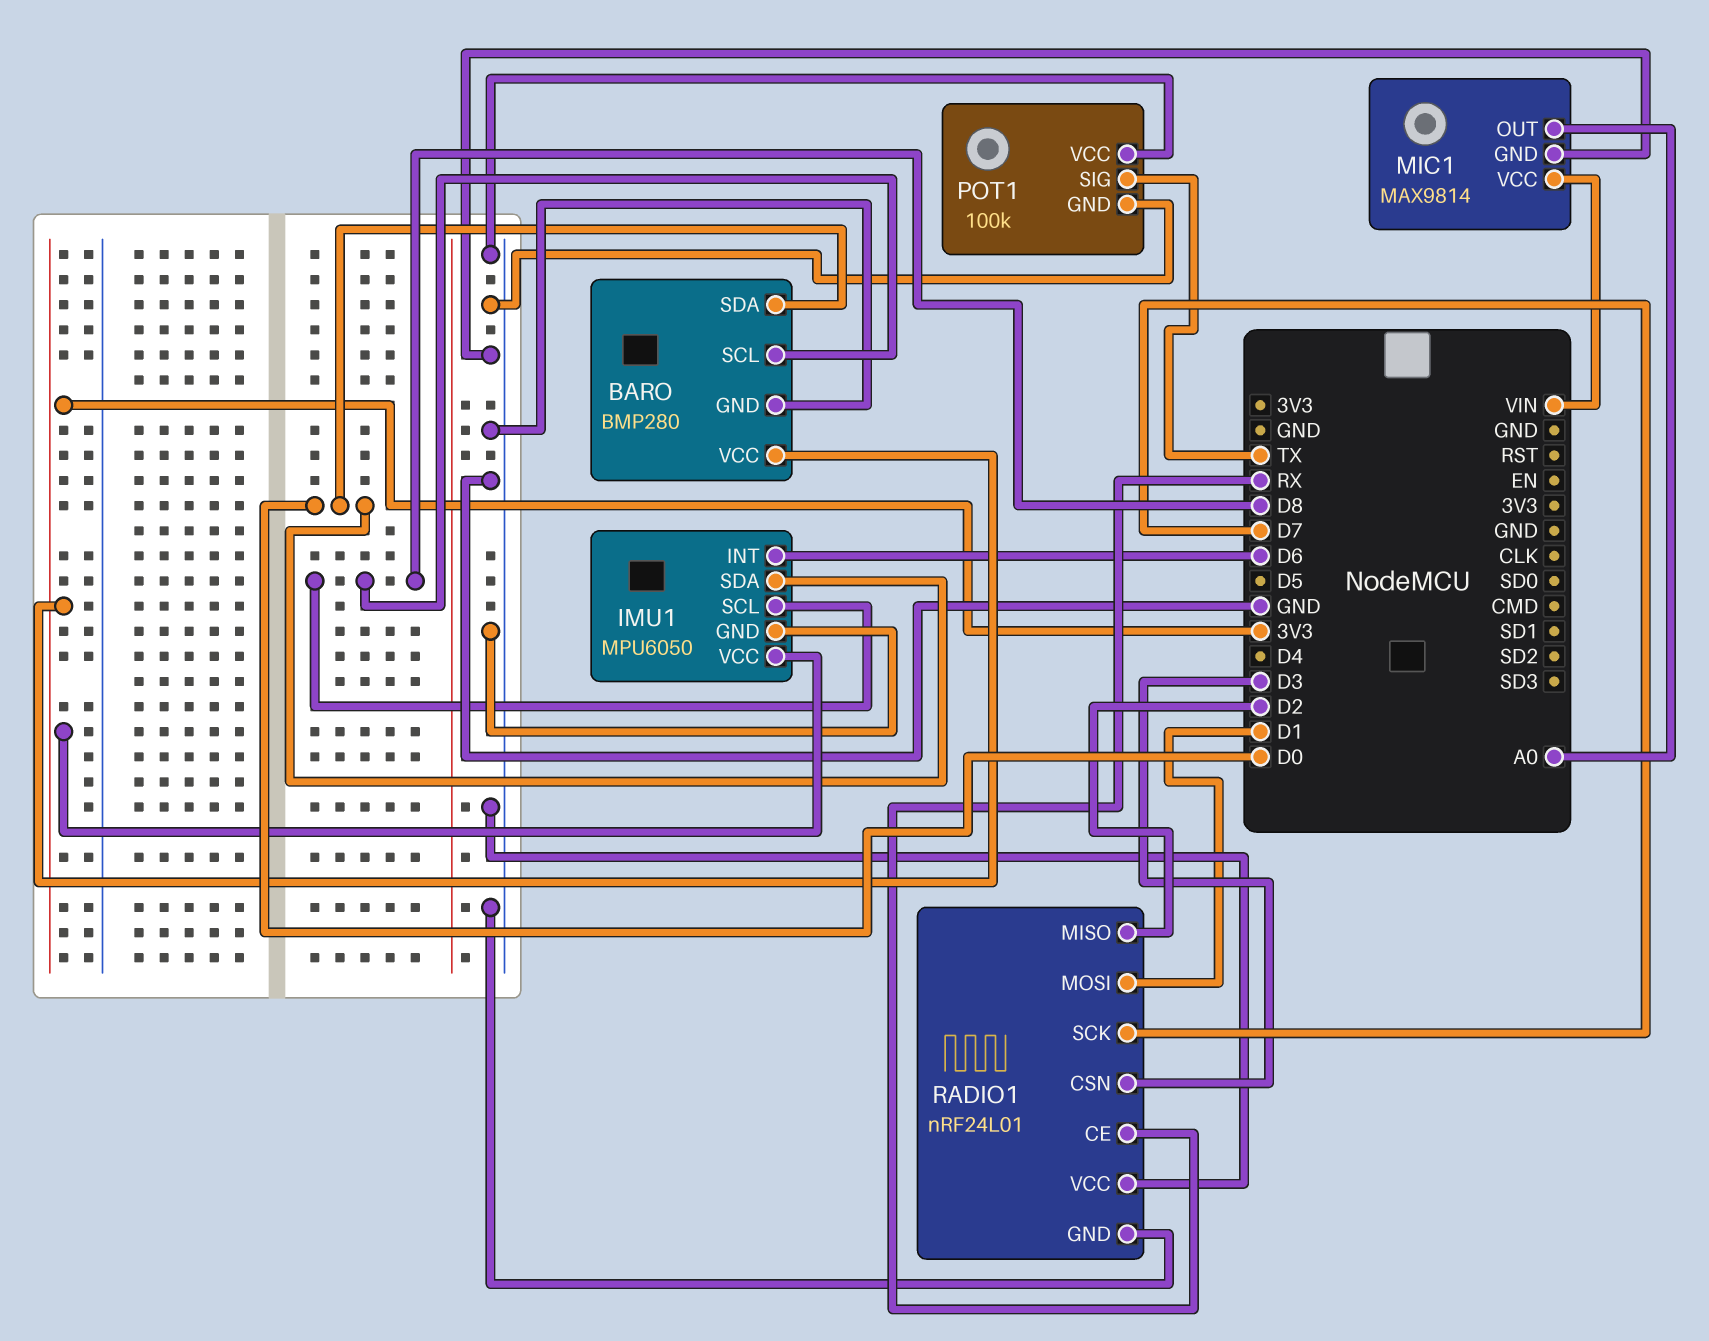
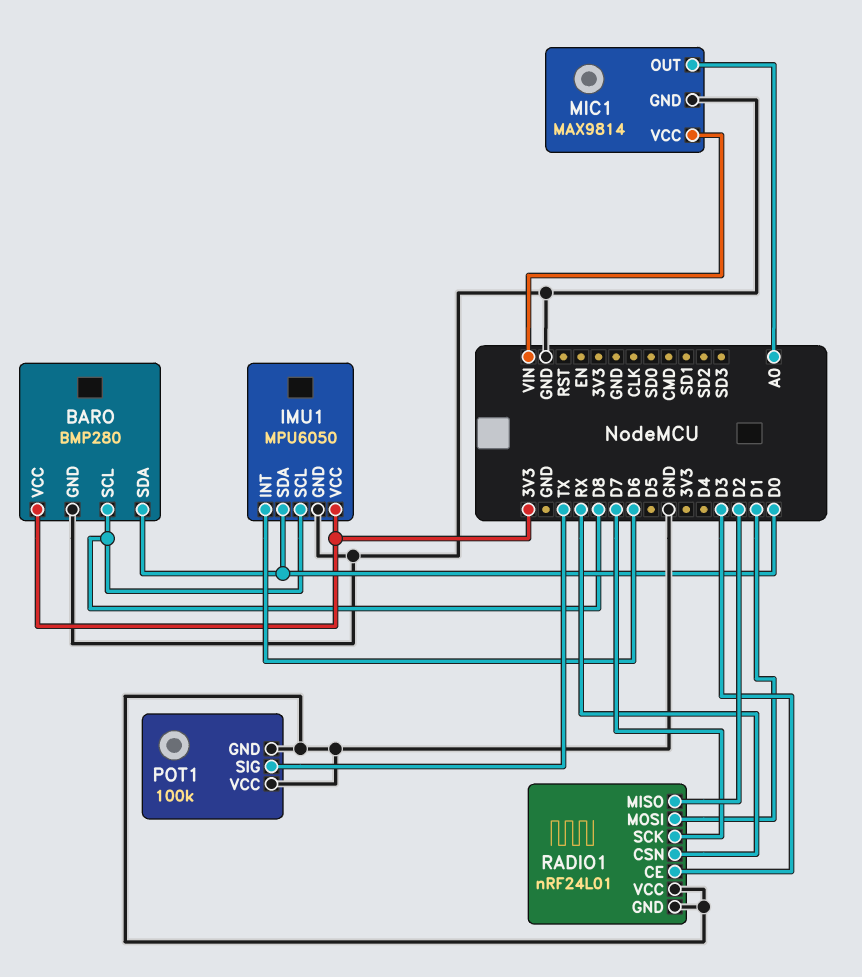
RADIO1 pin CE: RX -> D3
RADIO1 pin CSN: D3 -> RX

